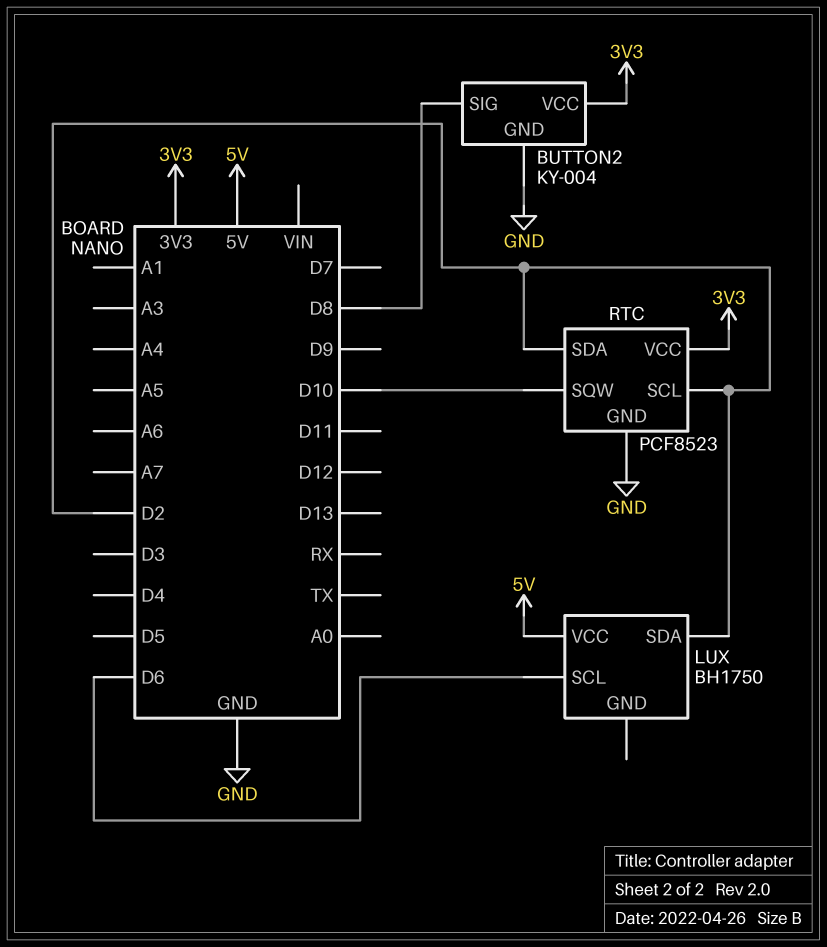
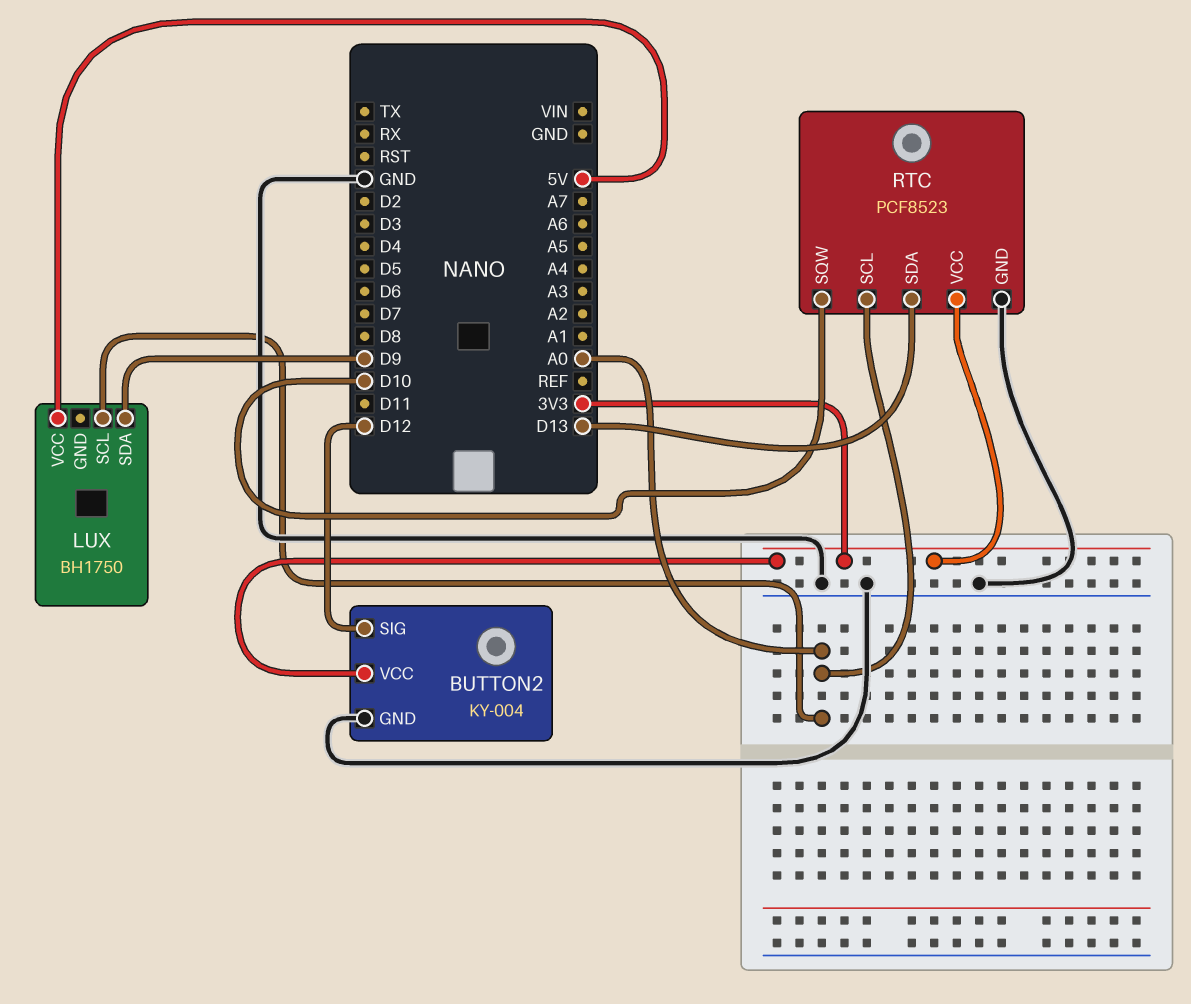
BUTTON2 pin SIG: D8 -> D12
LUX pin SCL: D6 -> A0
LUX pin SDA: D2 -> D9
RTC pin SCL: D2 -> A0
RTC pin SDA: D2 -> D13

